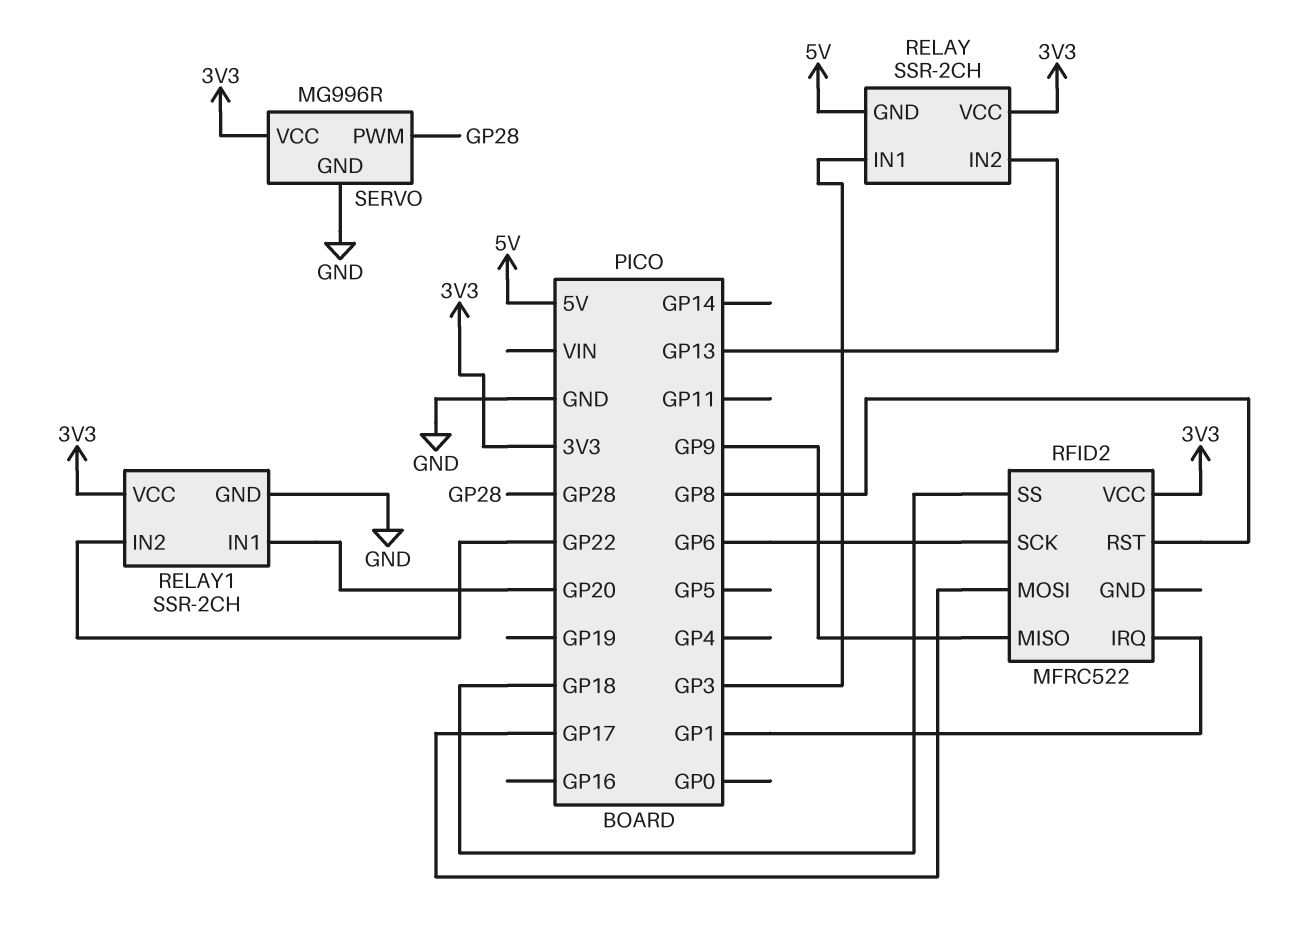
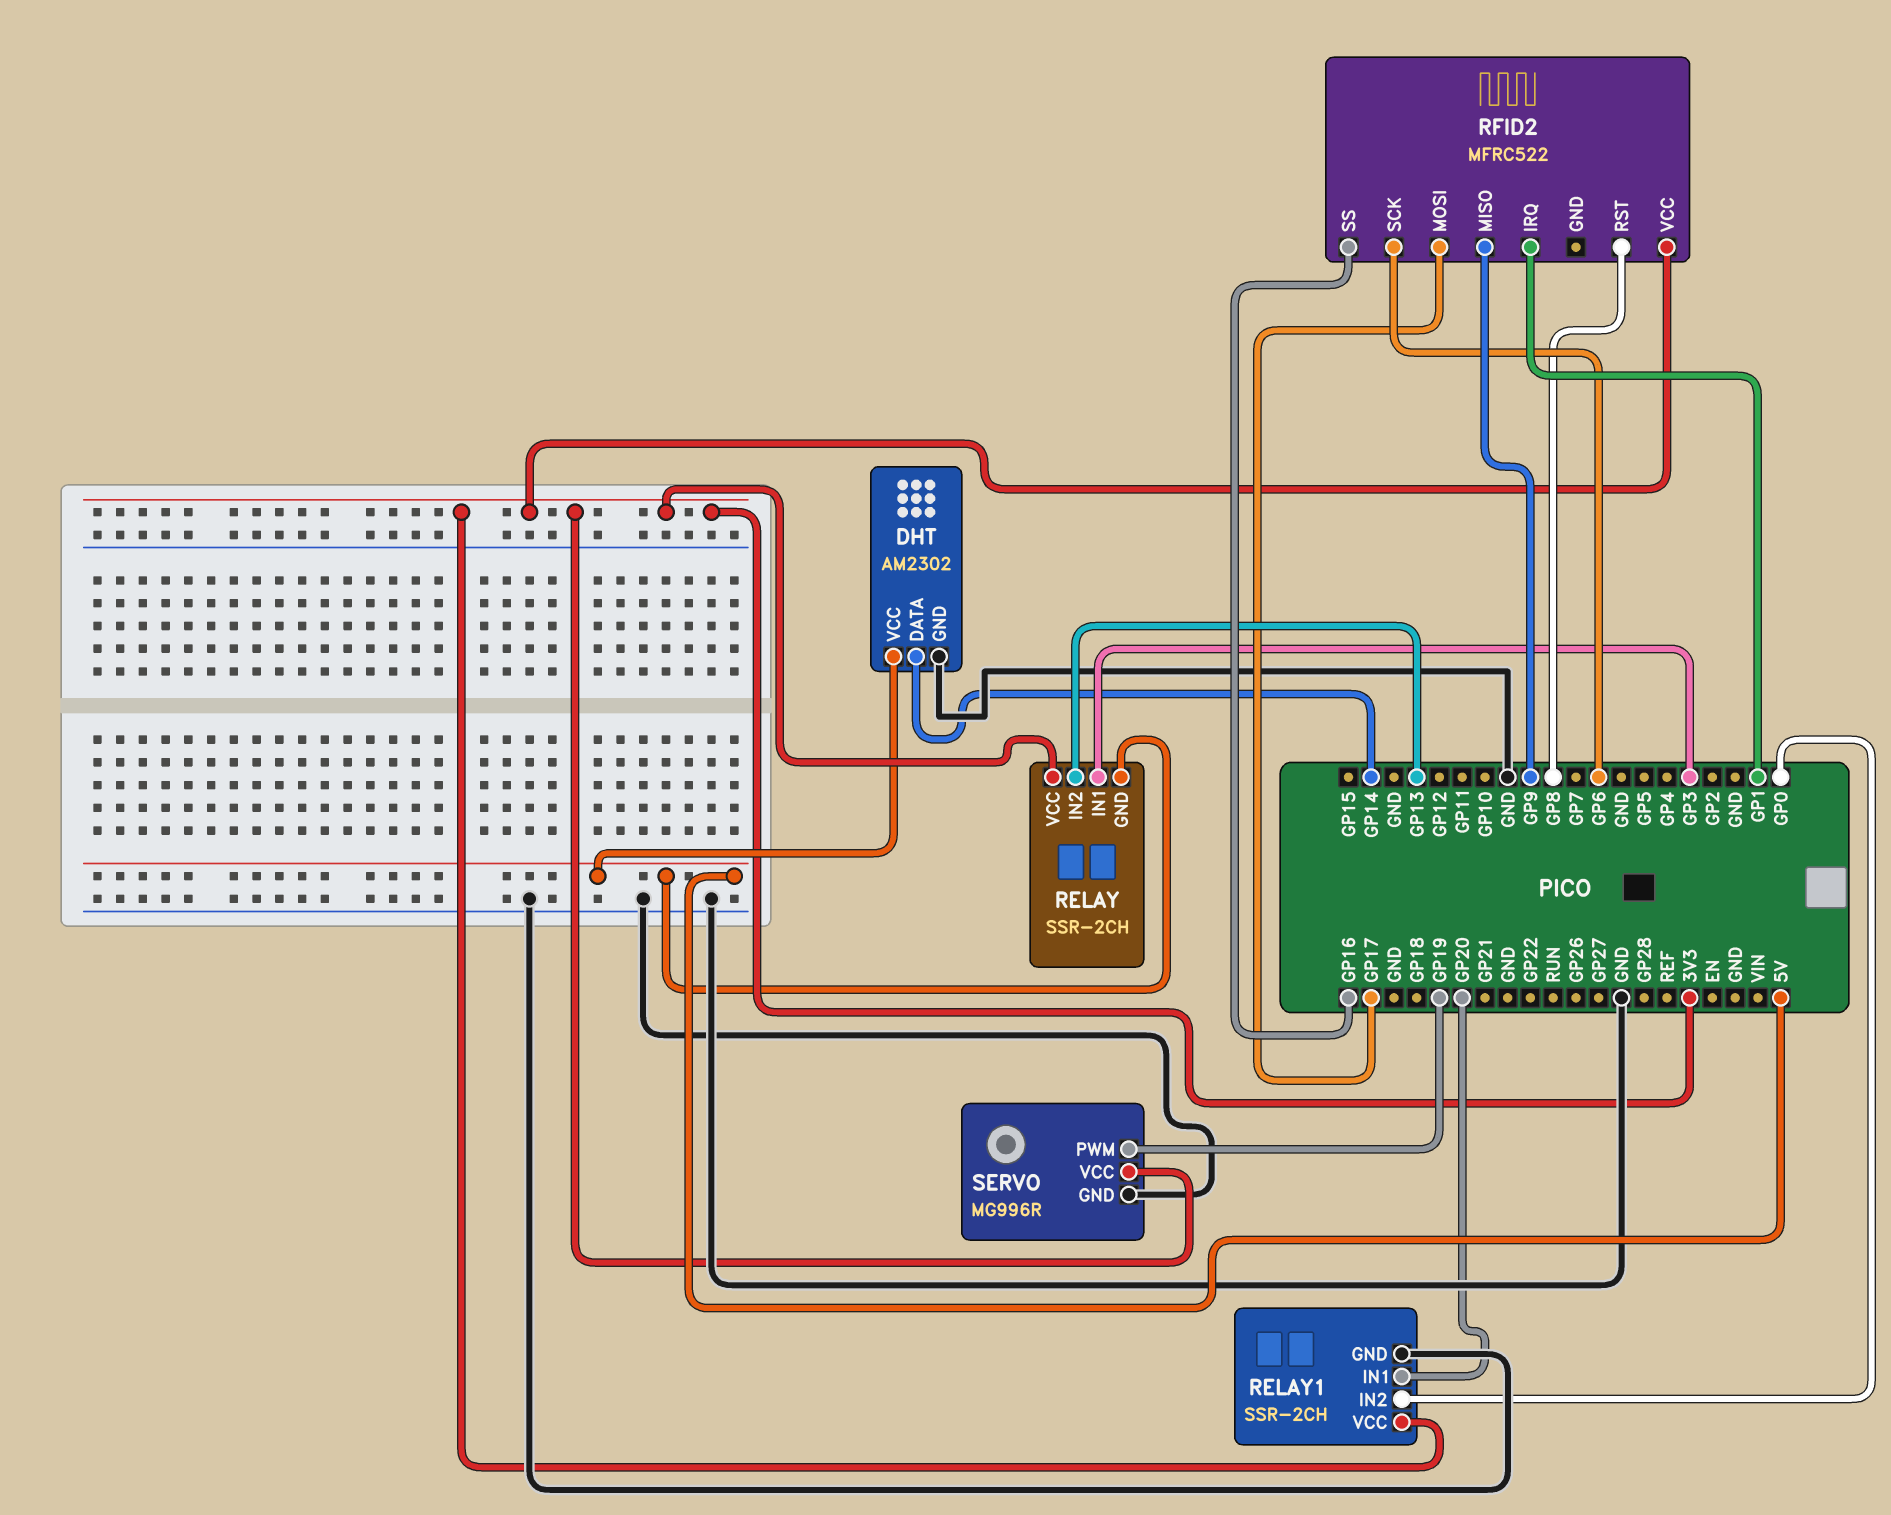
DHT: none -> AM2302
DHT pin DATA: none -> GP14
DHT pin GND: none -> GND
DHT pin VCC: none -> 5V
RELAY1 pin IN2: GP22 -> GP0
RFID2 pin SS: GP18 -> GP16
SERVO pin PWM: GP28 -> GP19

